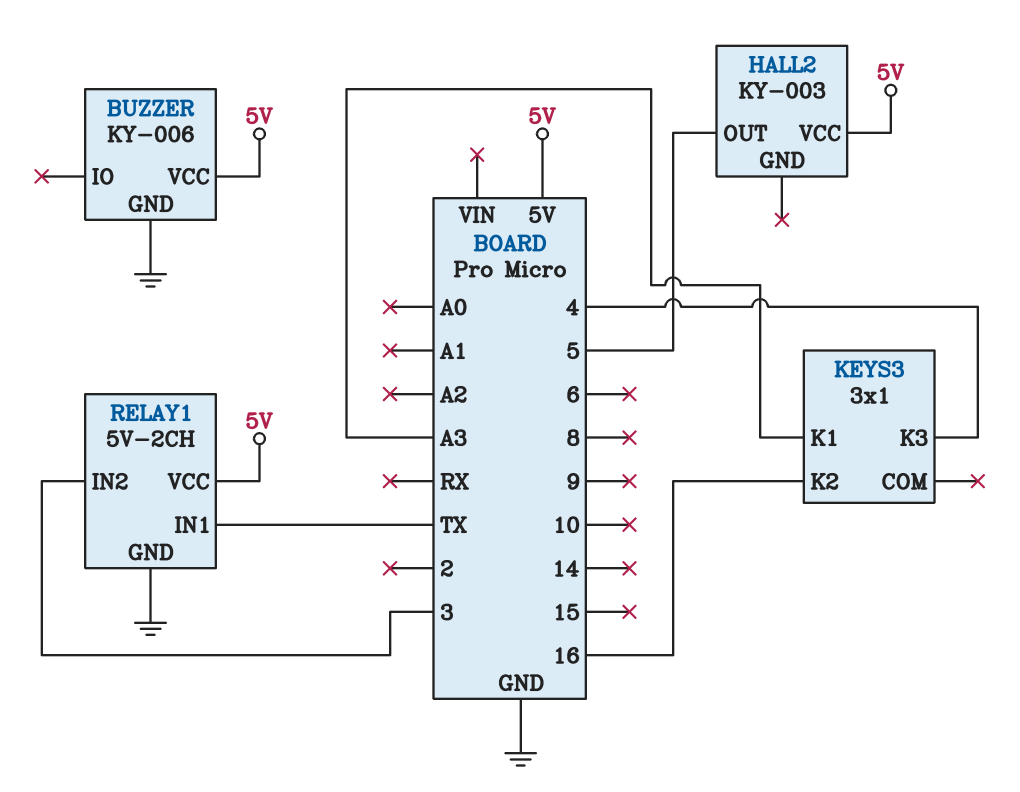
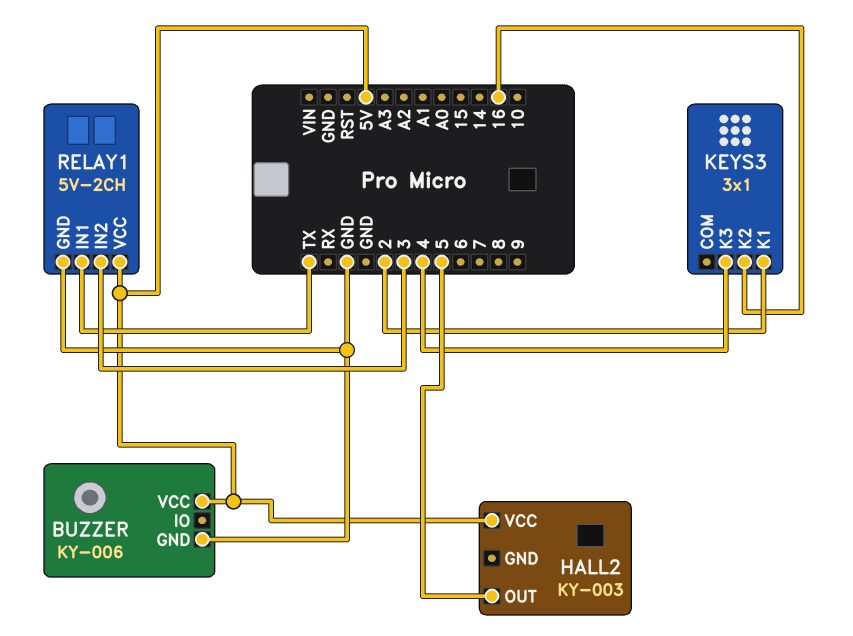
KEYS3 pin K1: A3 -> 2

